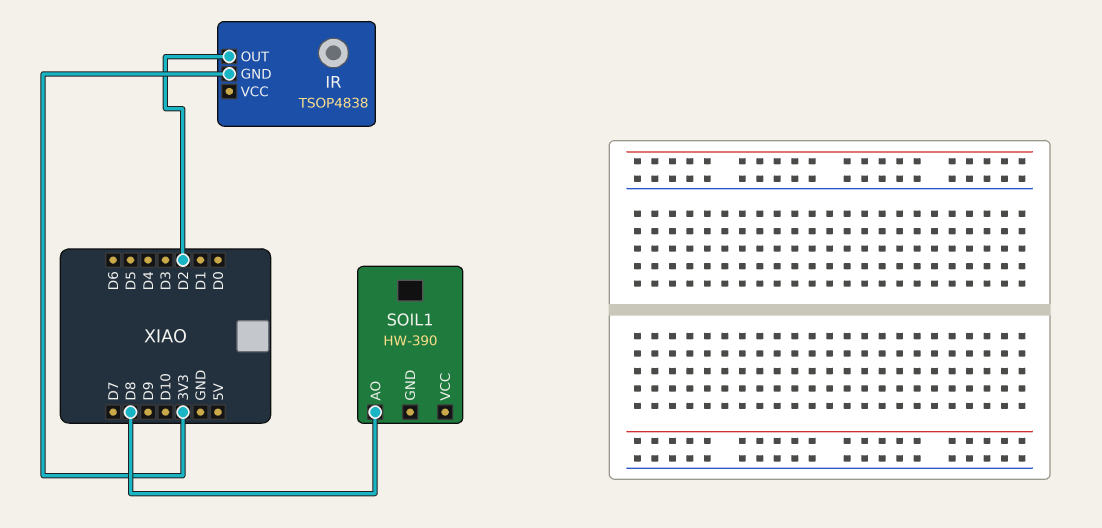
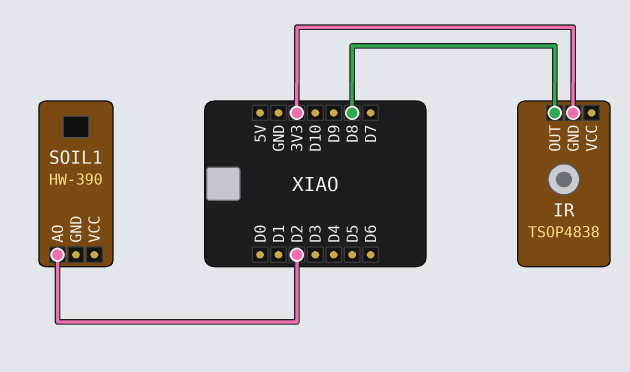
IR pin OUT: D2 -> D8
SOIL1 pin AO: D8 -> D2

